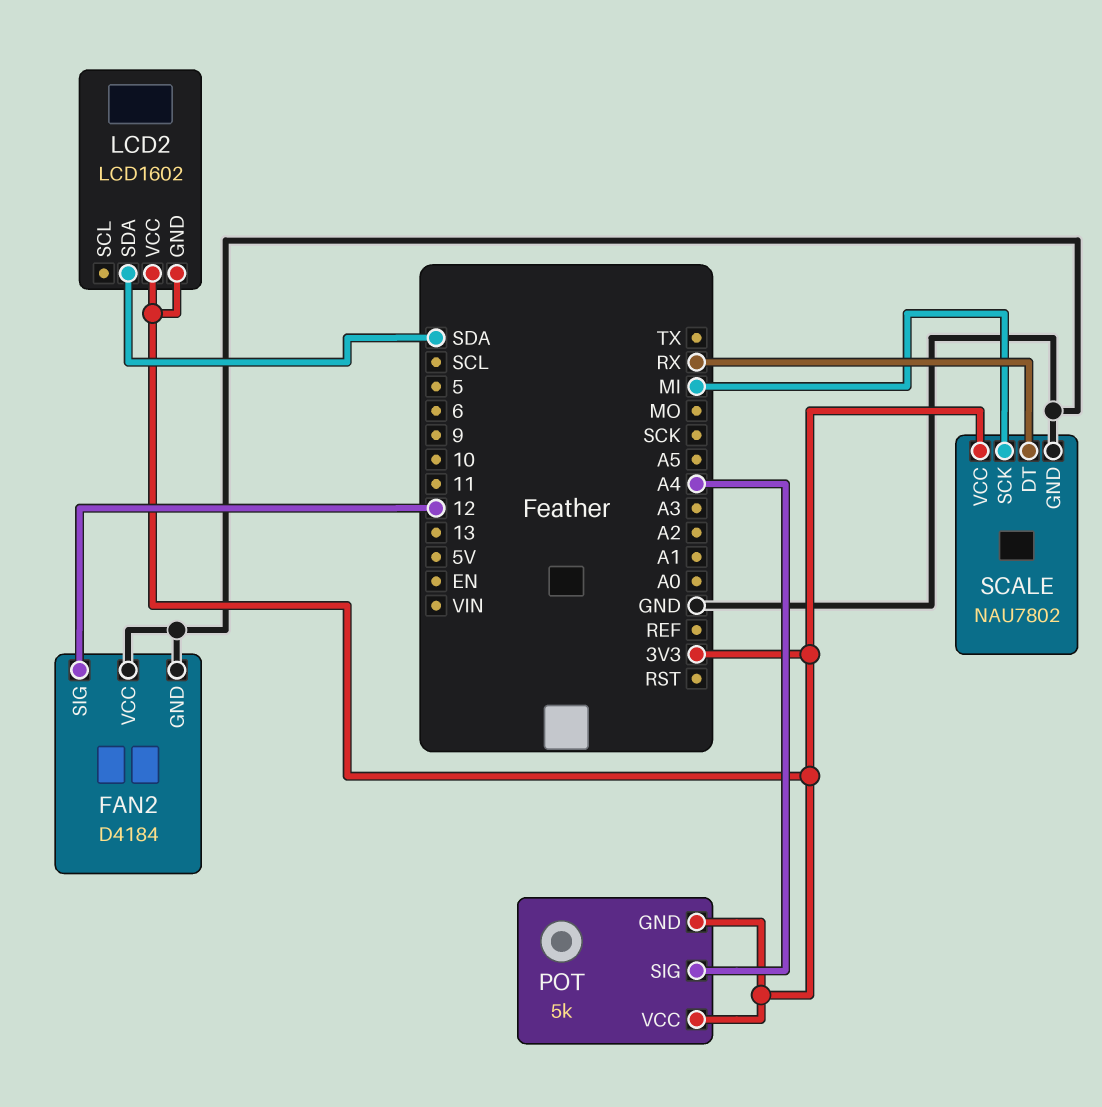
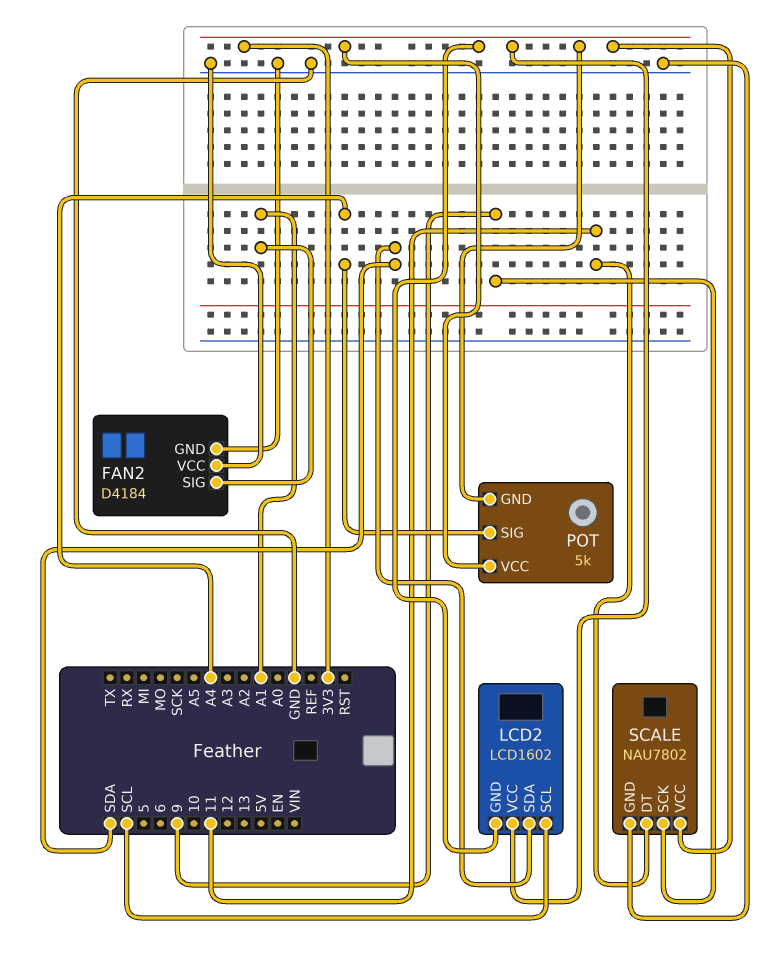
FAN2 pin SIG: 12 -> A1
LCD2 pin SCL: none -> SCL
SCALE pin DT: RX -> 11
SCALE pin SCK: MI -> 9

